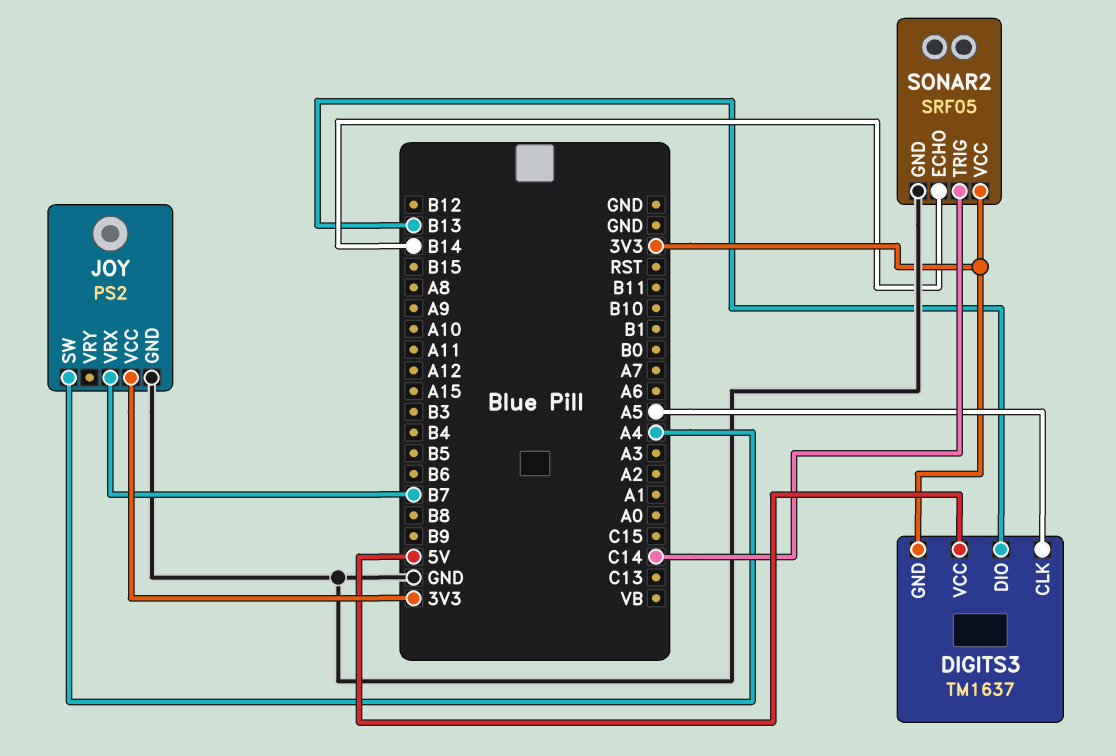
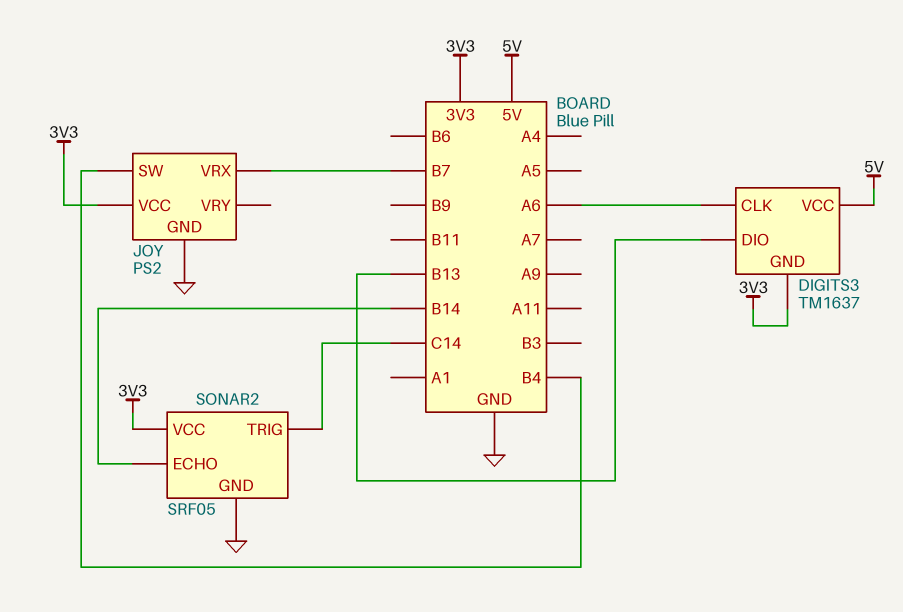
DIGITS3 pin CLK: A5 -> A6
JOY pin SW: A4 -> B4

